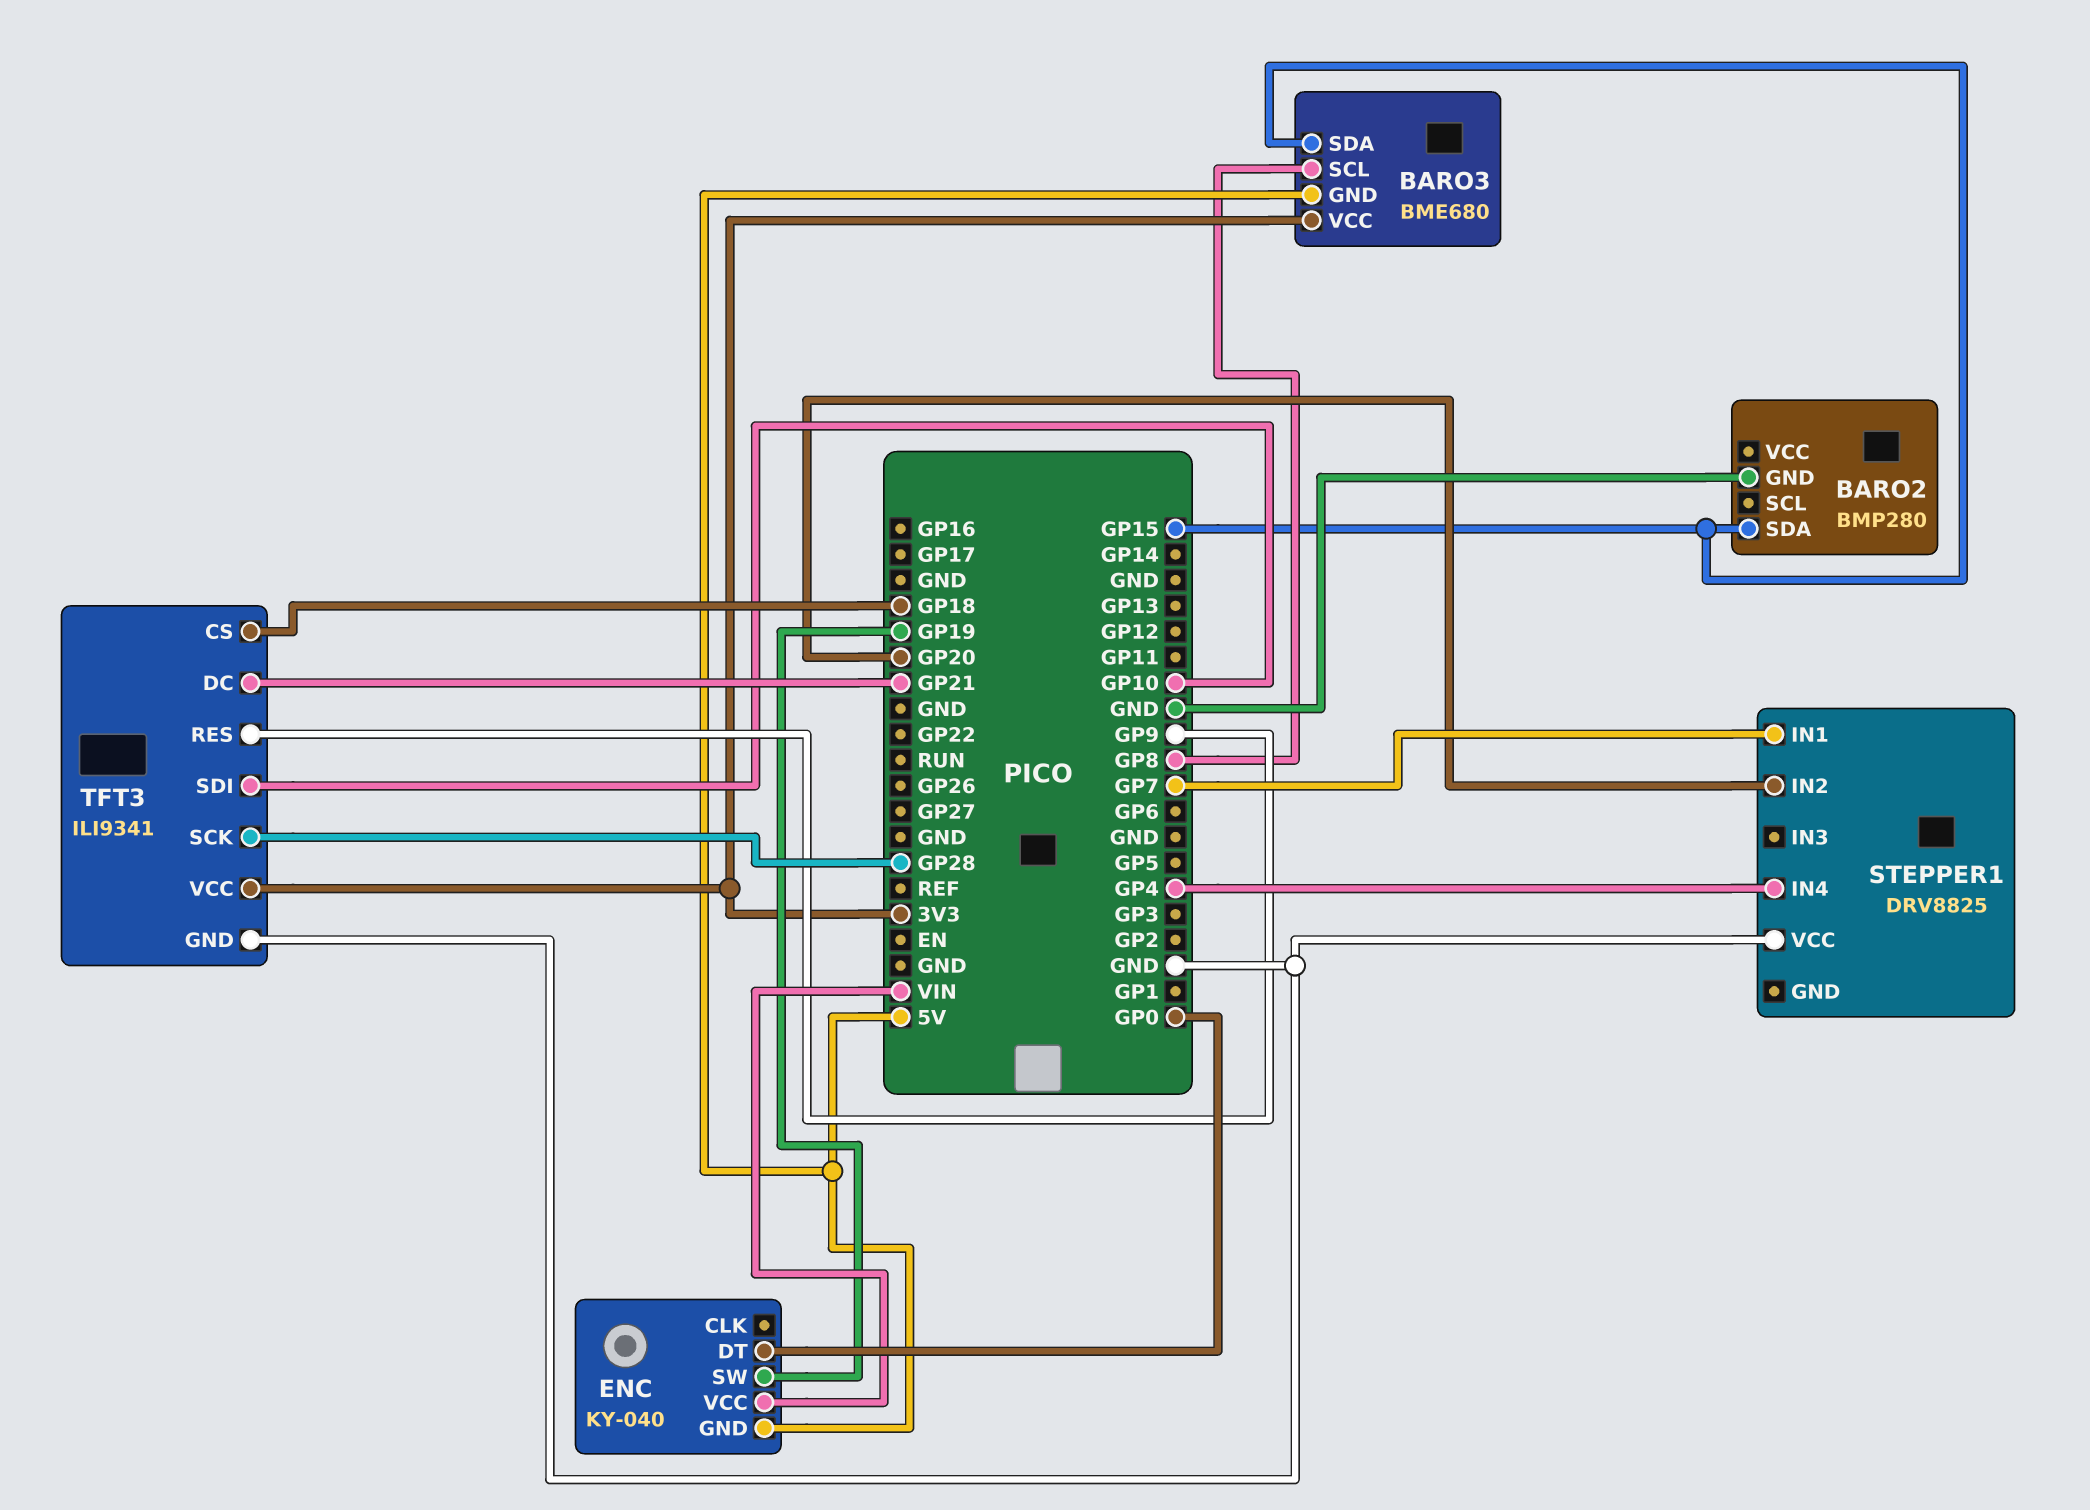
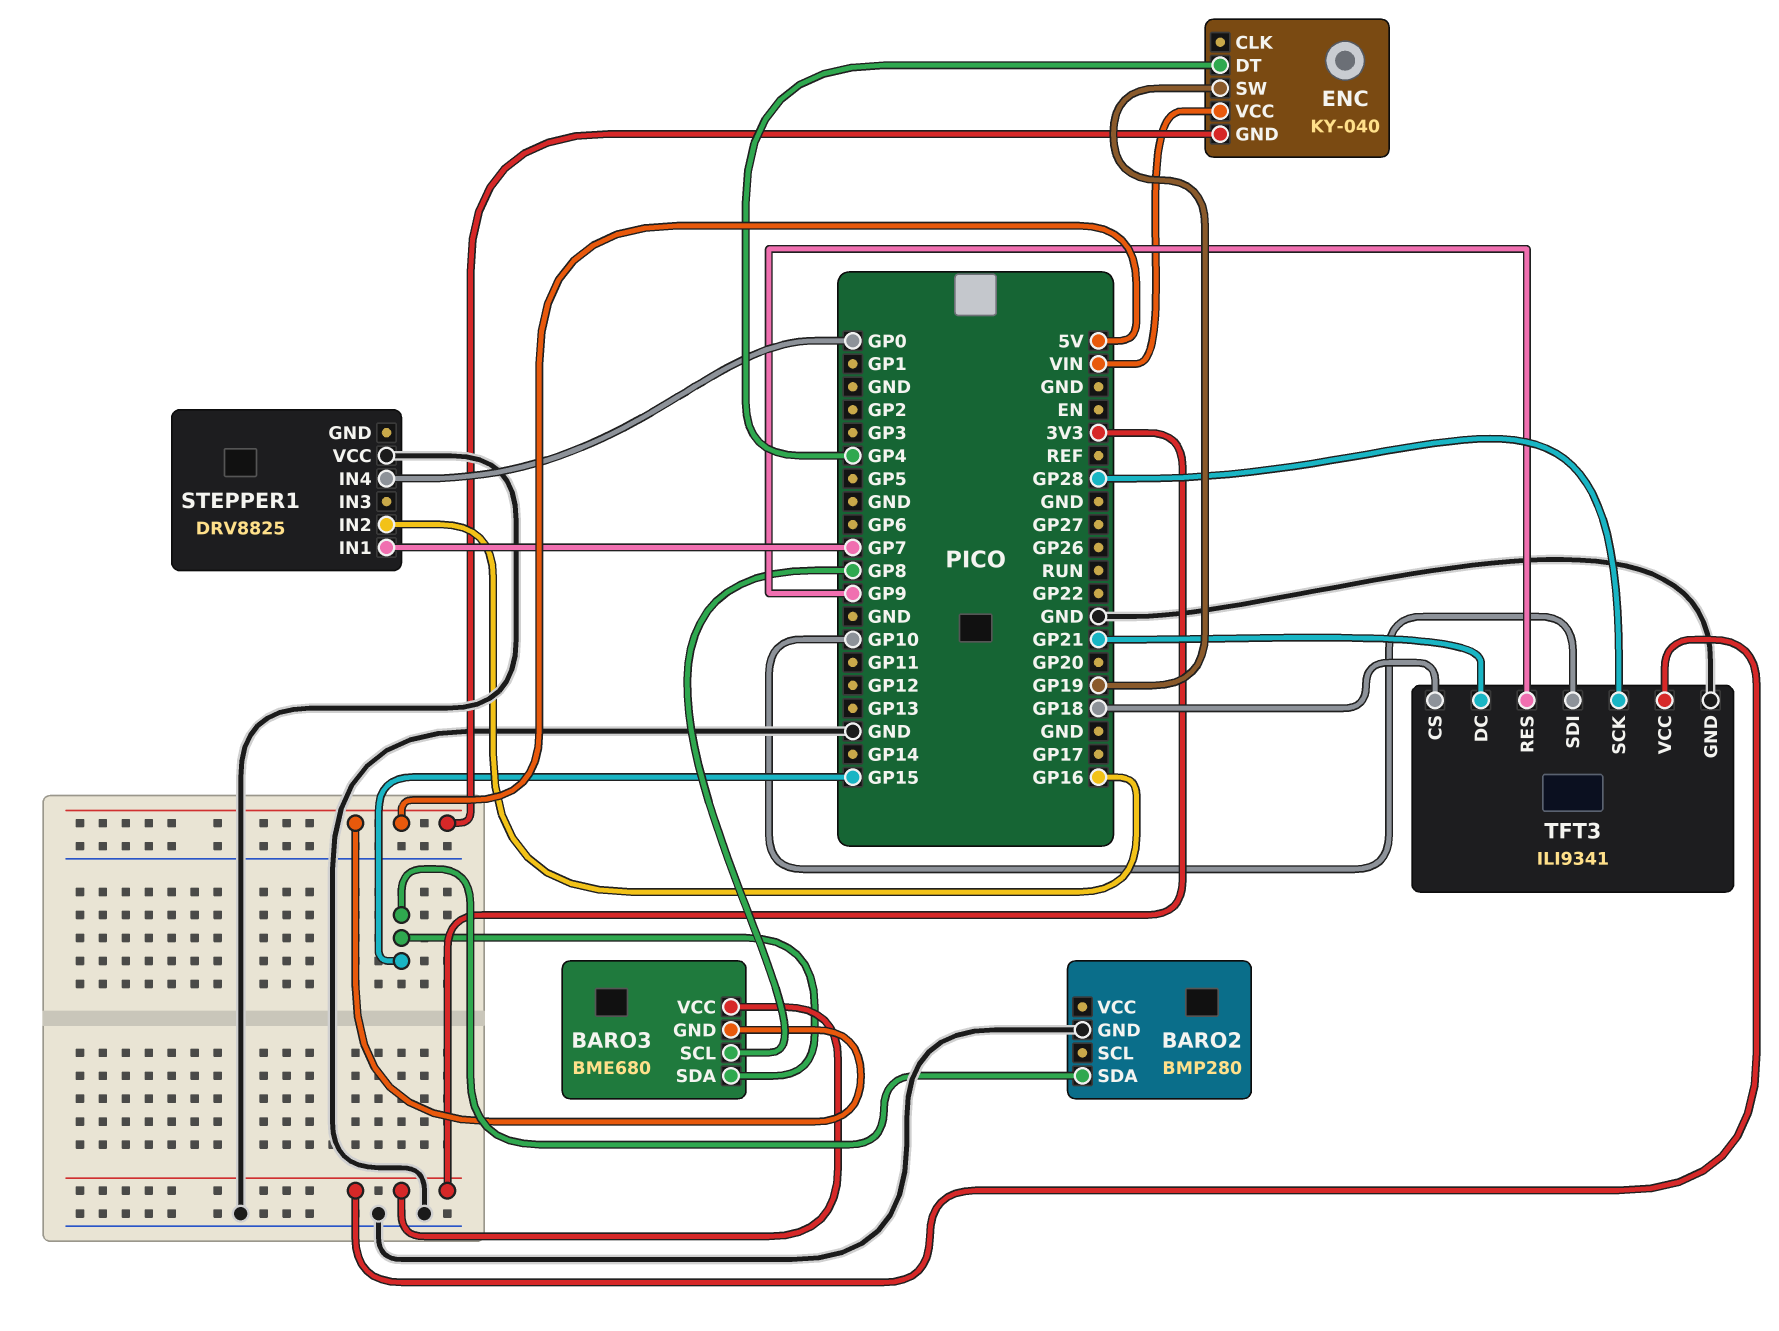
ENC pin DT: GP0 -> GP4
STEPPER1 pin IN2: GP20 -> GP16
STEPPER1 pin IN4: GP4 -> GP0

